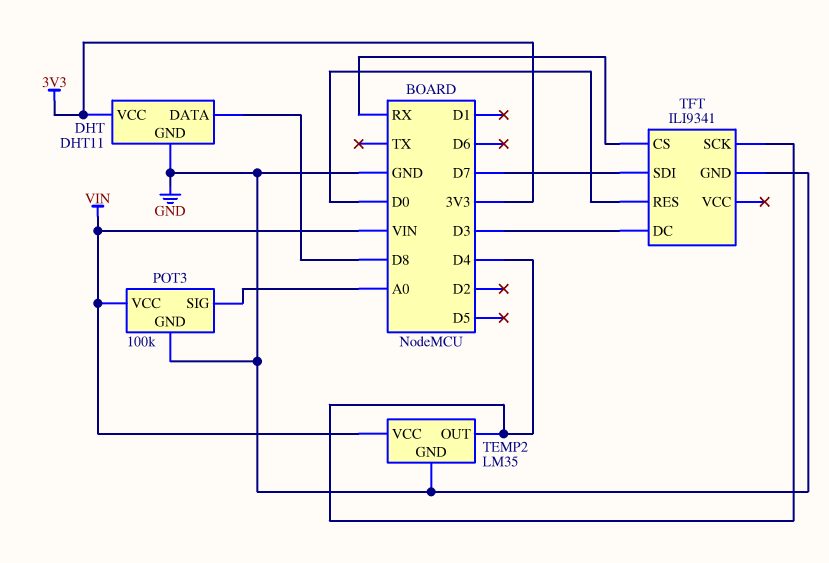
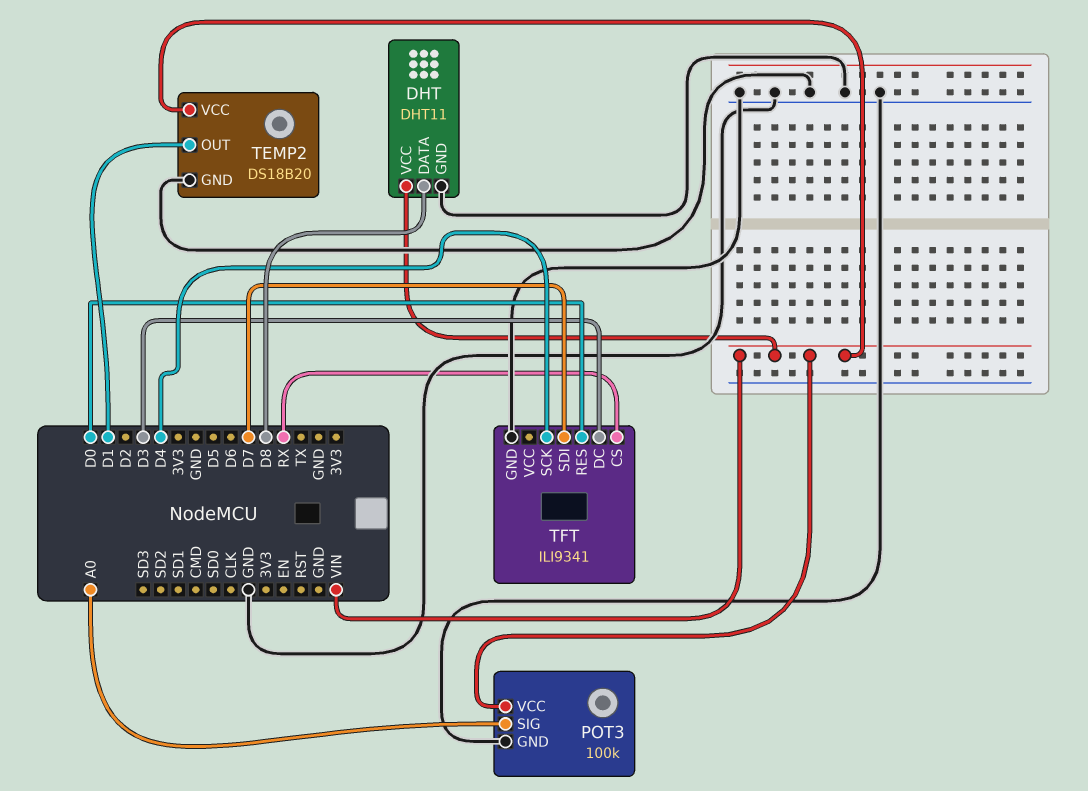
DHT pin VCC: 3V3 -> VIN
TEMP2: LM35 -> DS18B20
TEMP2 pin OUT: D4 -> D1

